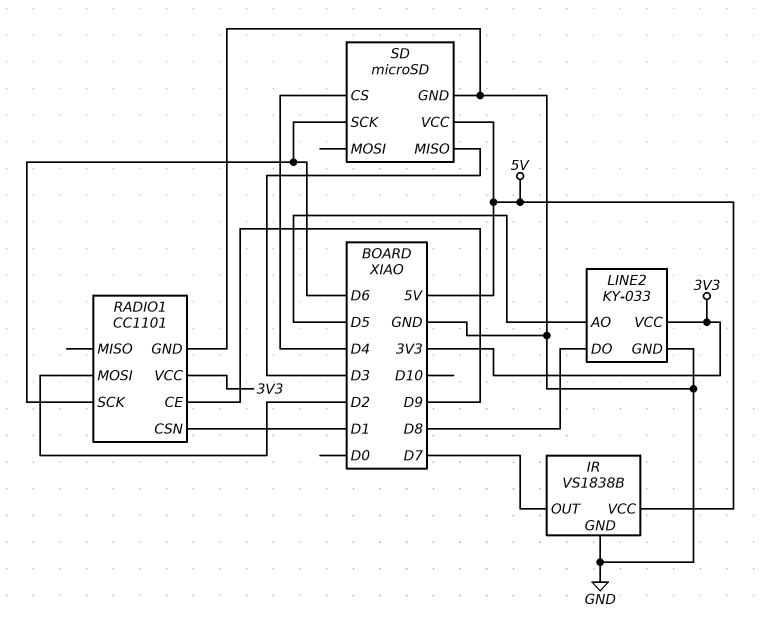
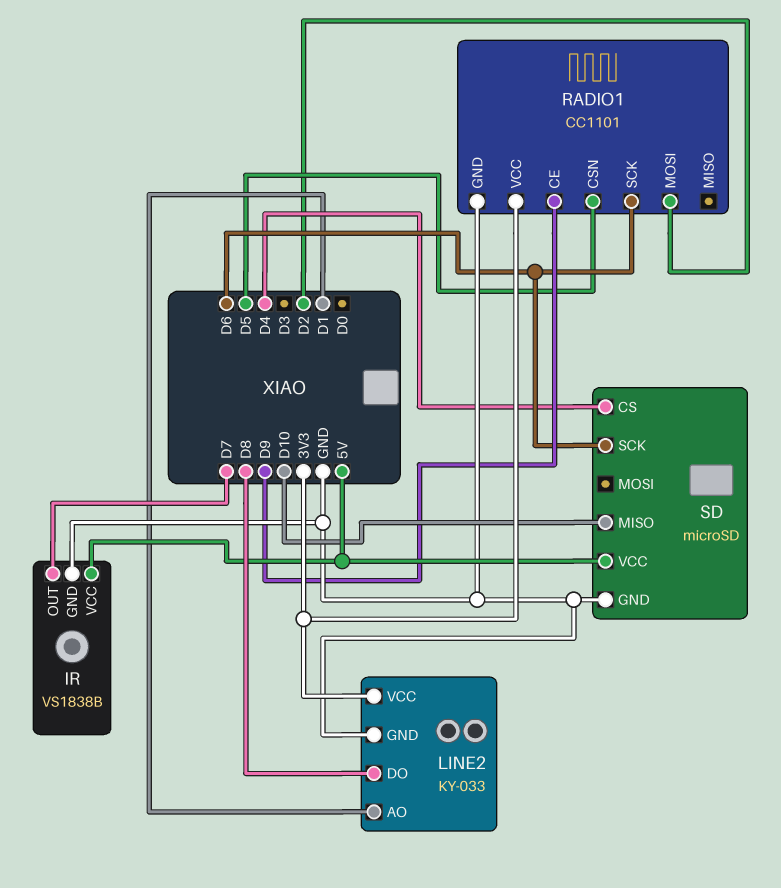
LINE2 pin AO: D5 -> D1
RADIO1 pin CSN: D1 -> D5
SD pin MISO: D3 -> D10

